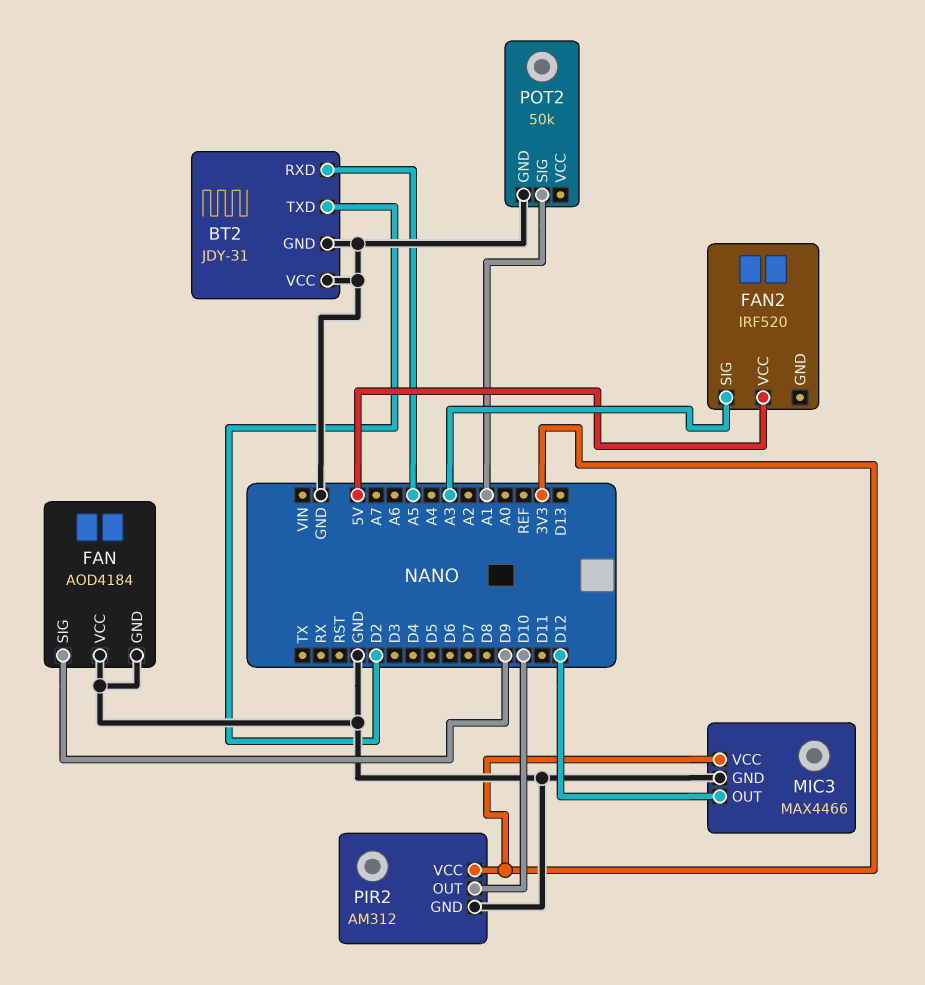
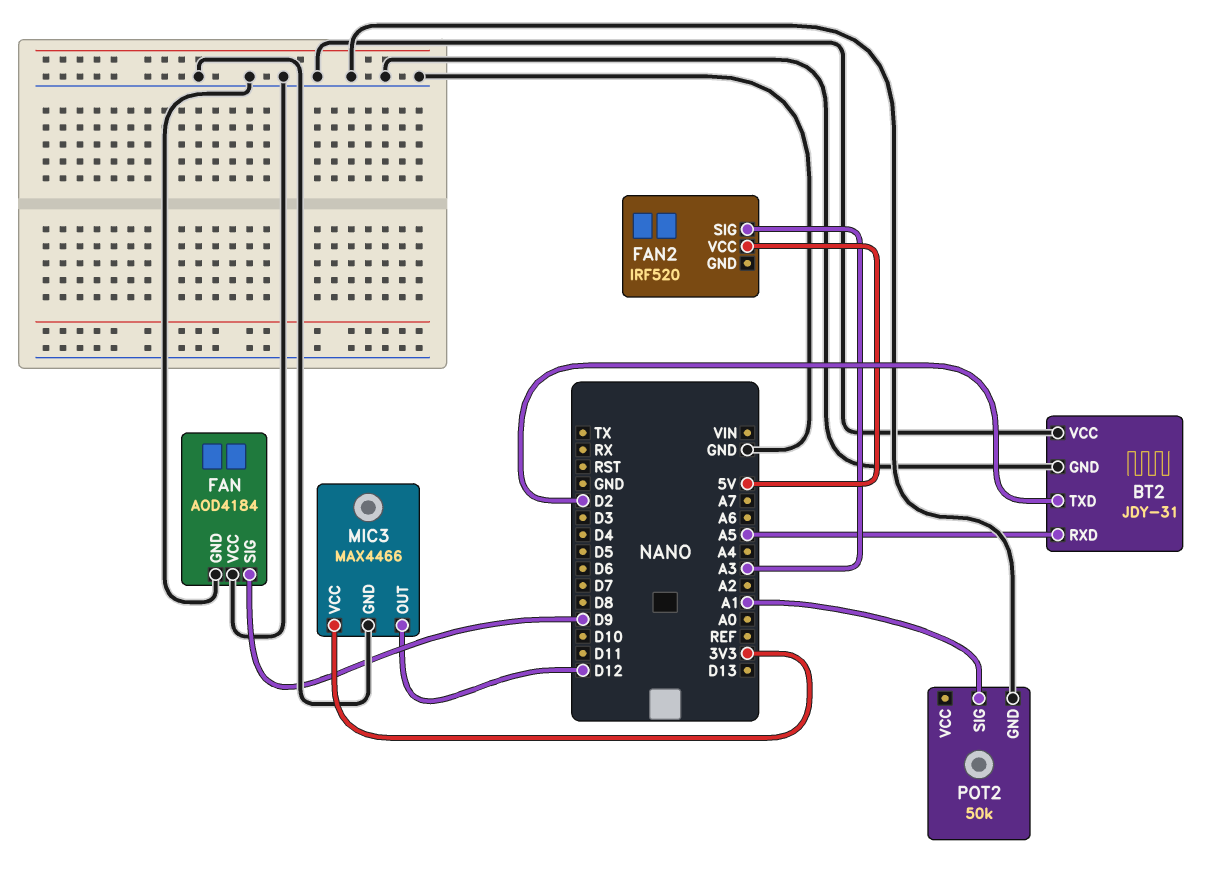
PIR2: AM312 -> none
PIR2 pin GND: GND -> none
PIR2 pin OUT: D10 -> none
PIR2 pin VCC: 3V3 -> none

